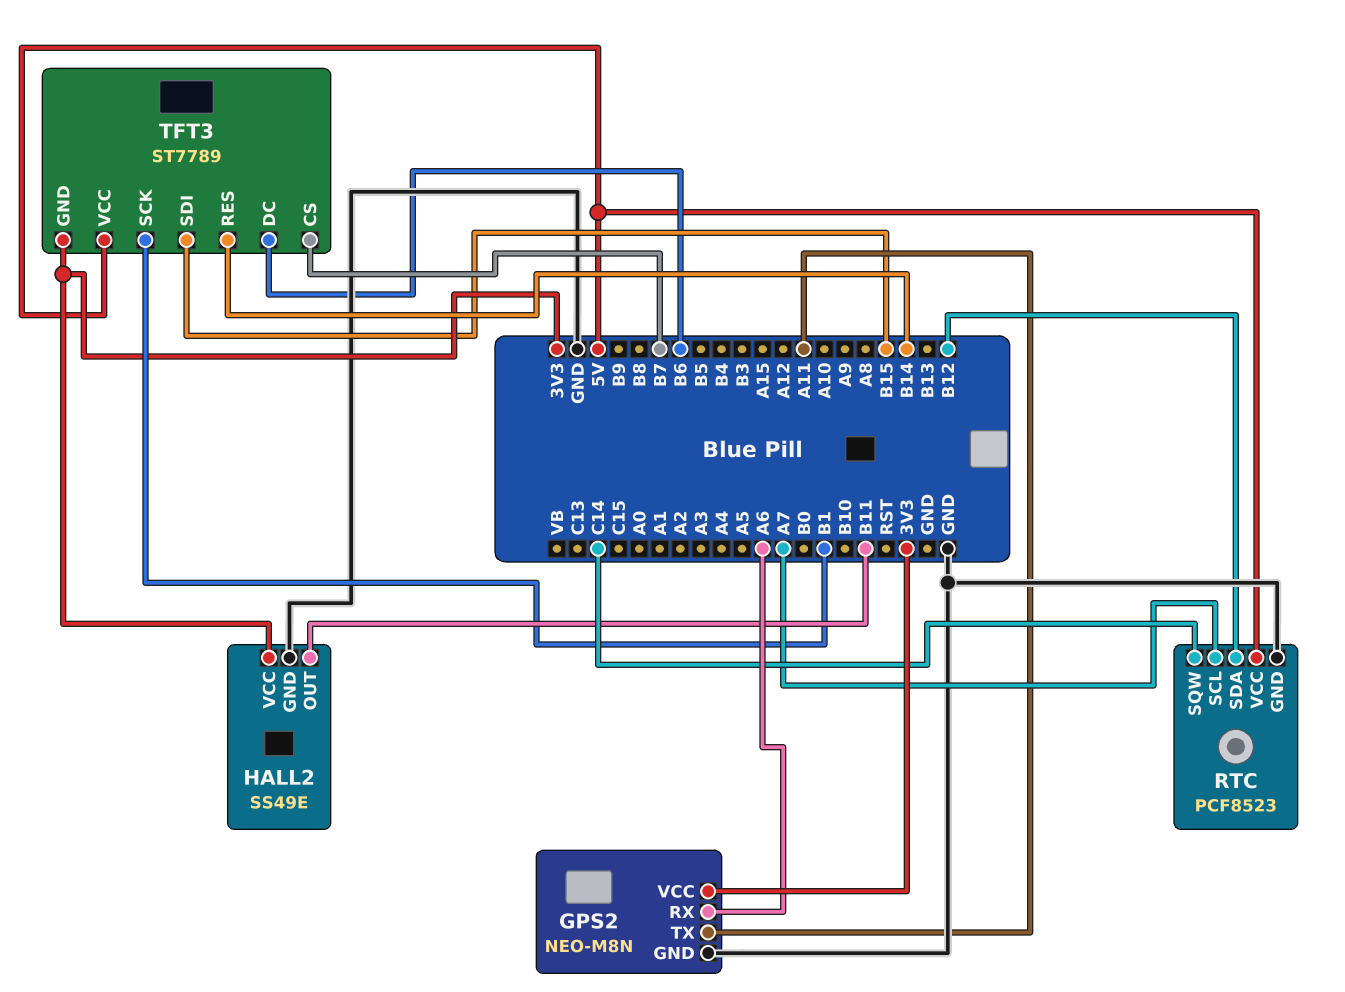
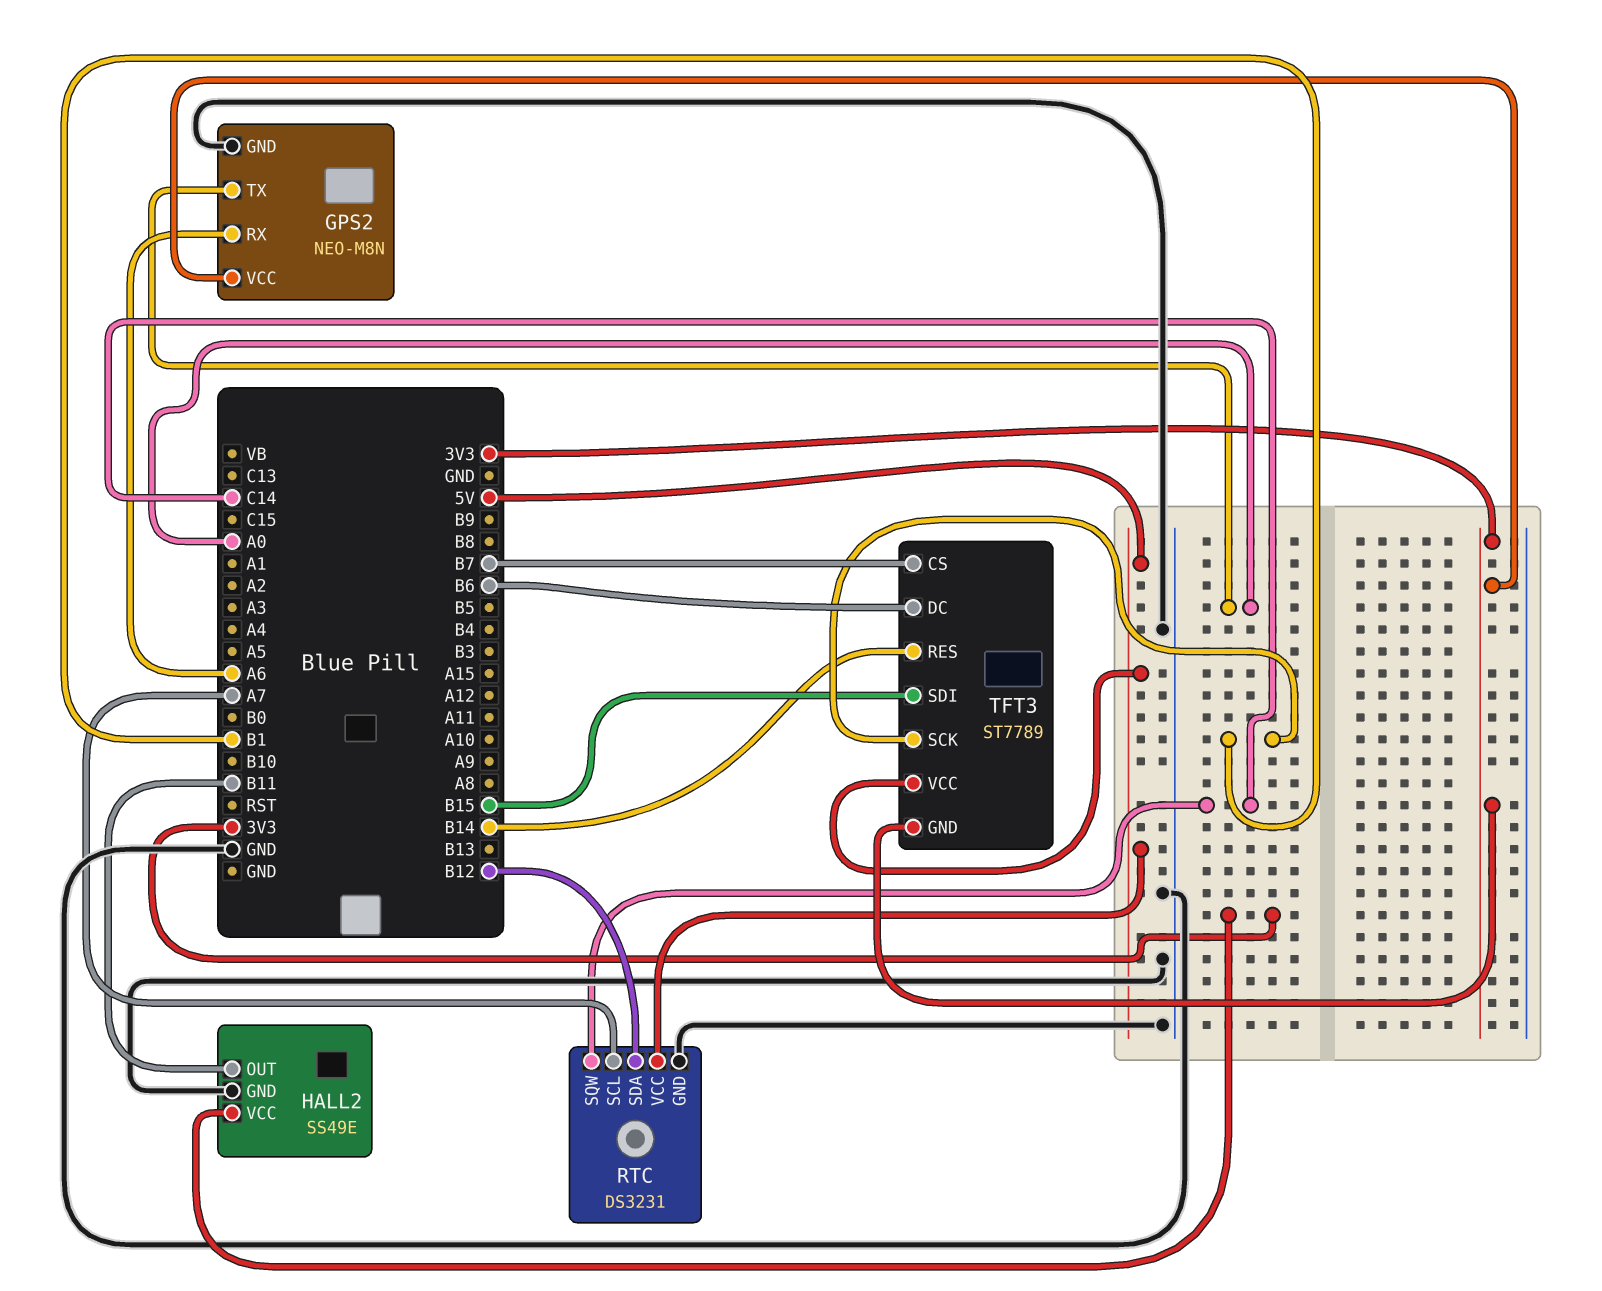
GPS2 pin TX: A11 -> A0
RTC: PCF8523 -> DS3231

